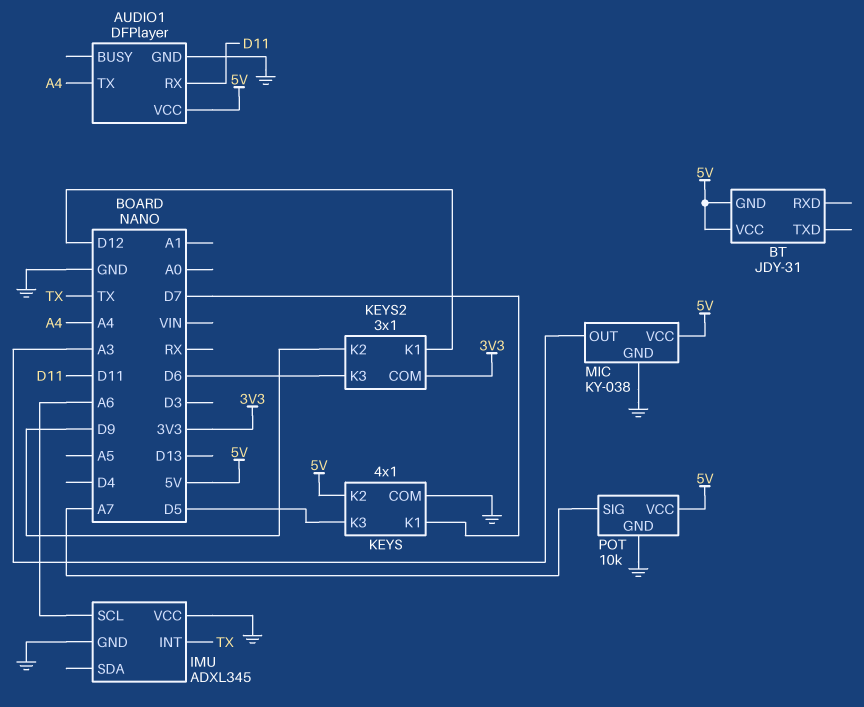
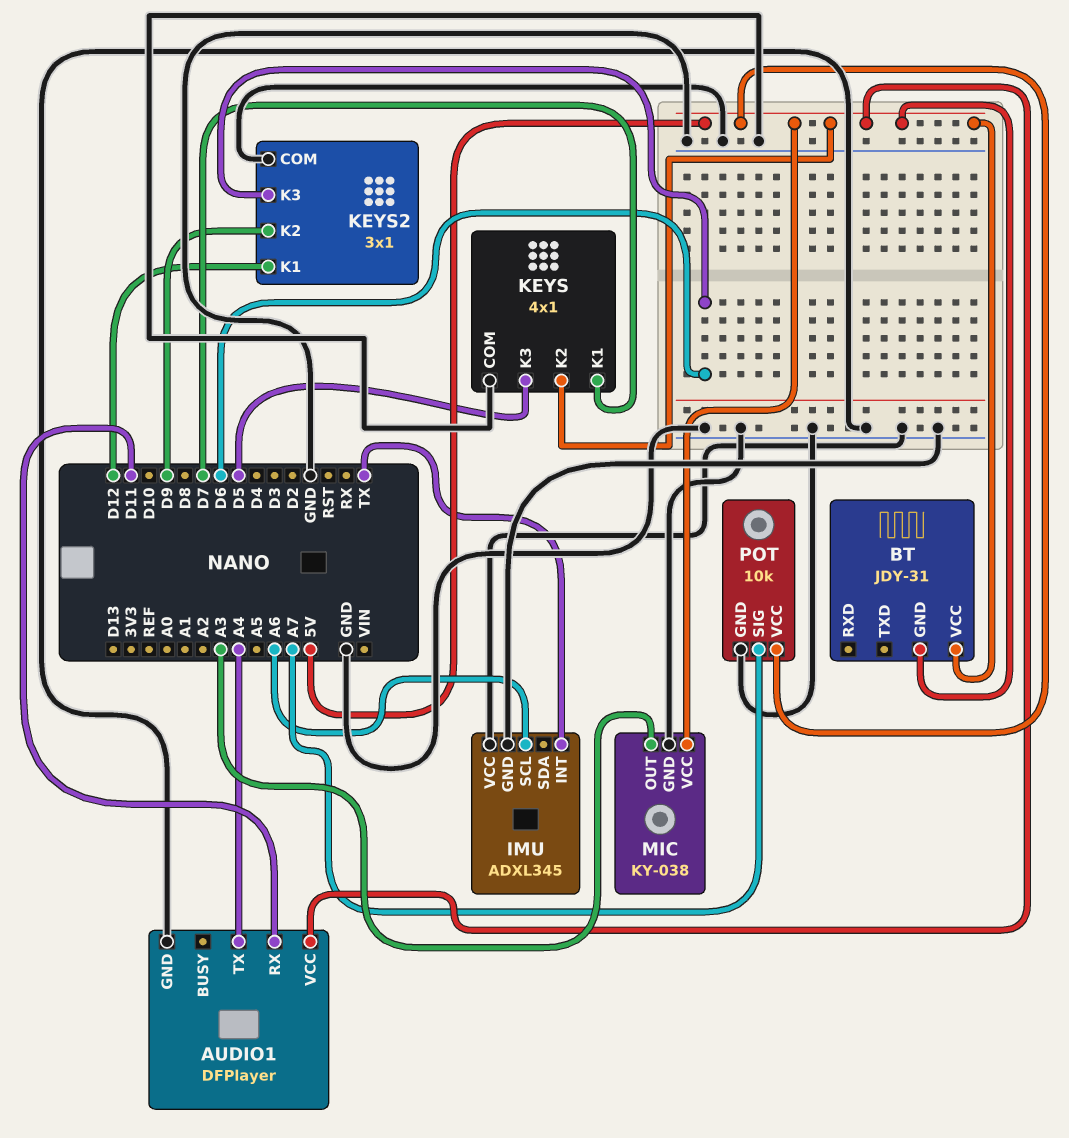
KEYS2 pin COM: 3V3 -> GND

